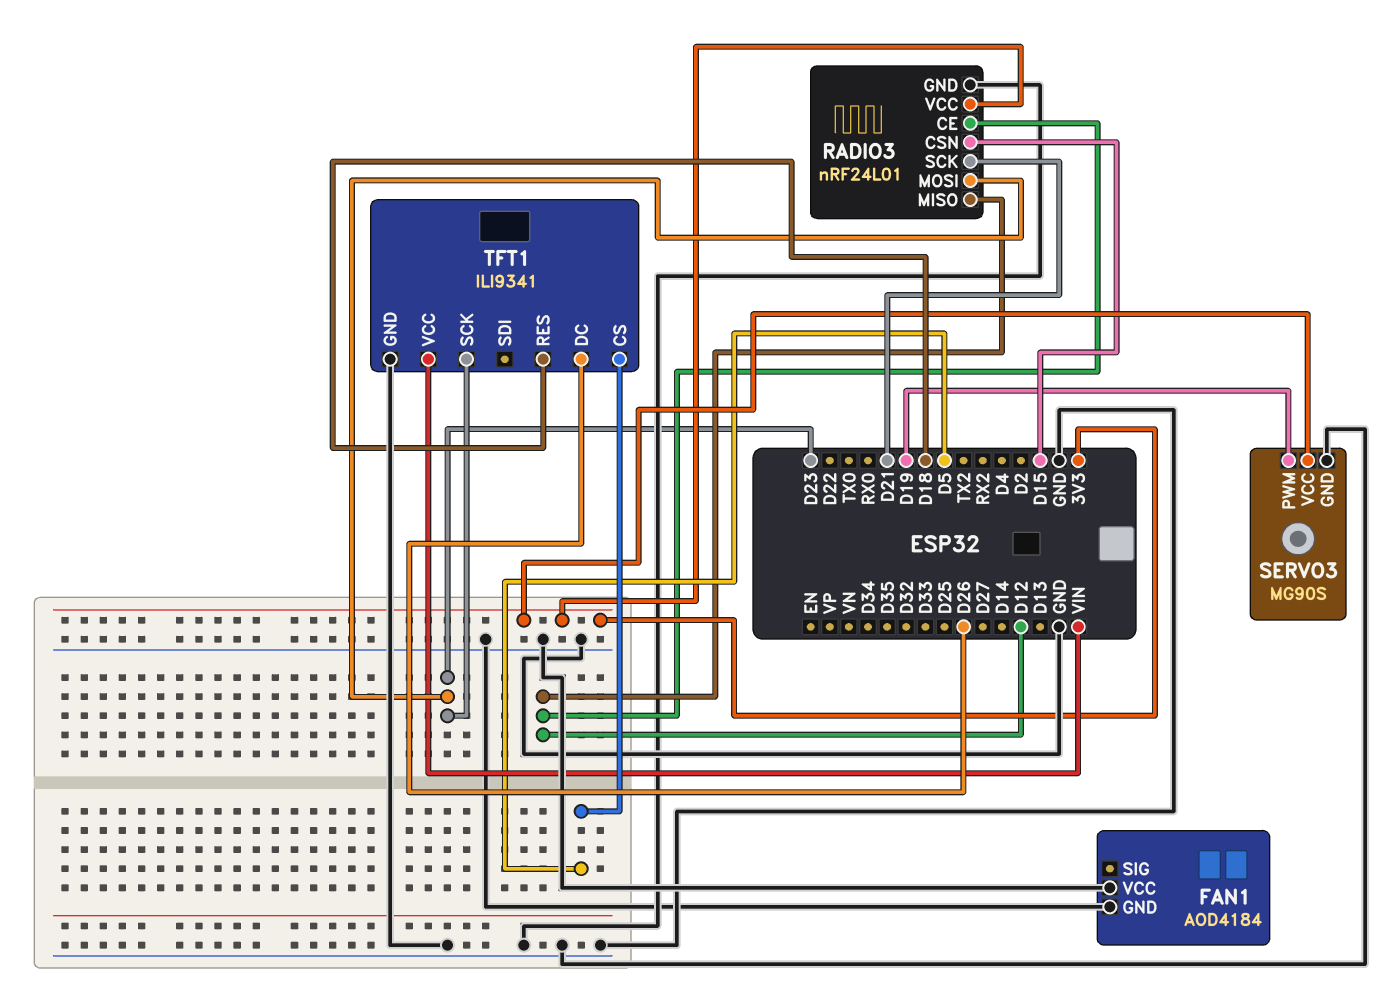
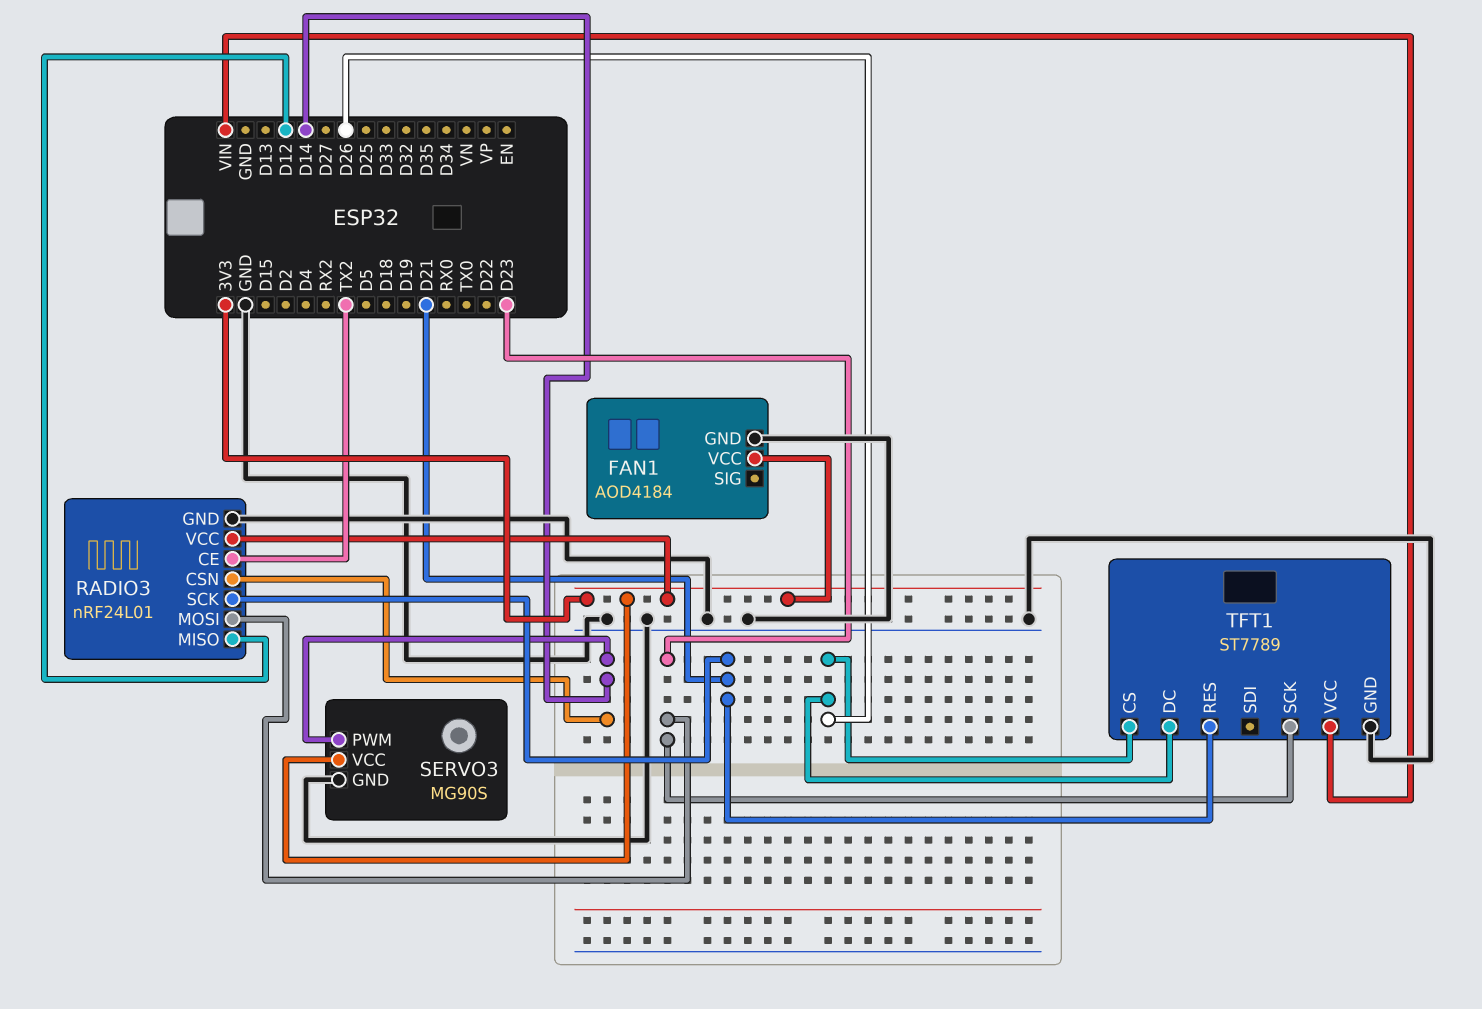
FAN1 pin VCC: GND -> 3V3
RADIO3 pin CE: D12 -> TX2
RADIO3 pin CSN: D15 -> D14
SERVO3 pin PWM: D19 -> D14
TFT1: ILI9341 -> ST7789
TFT1 pin CS: D5 -> D26
TFT1 pin RES: D18 -> D21

